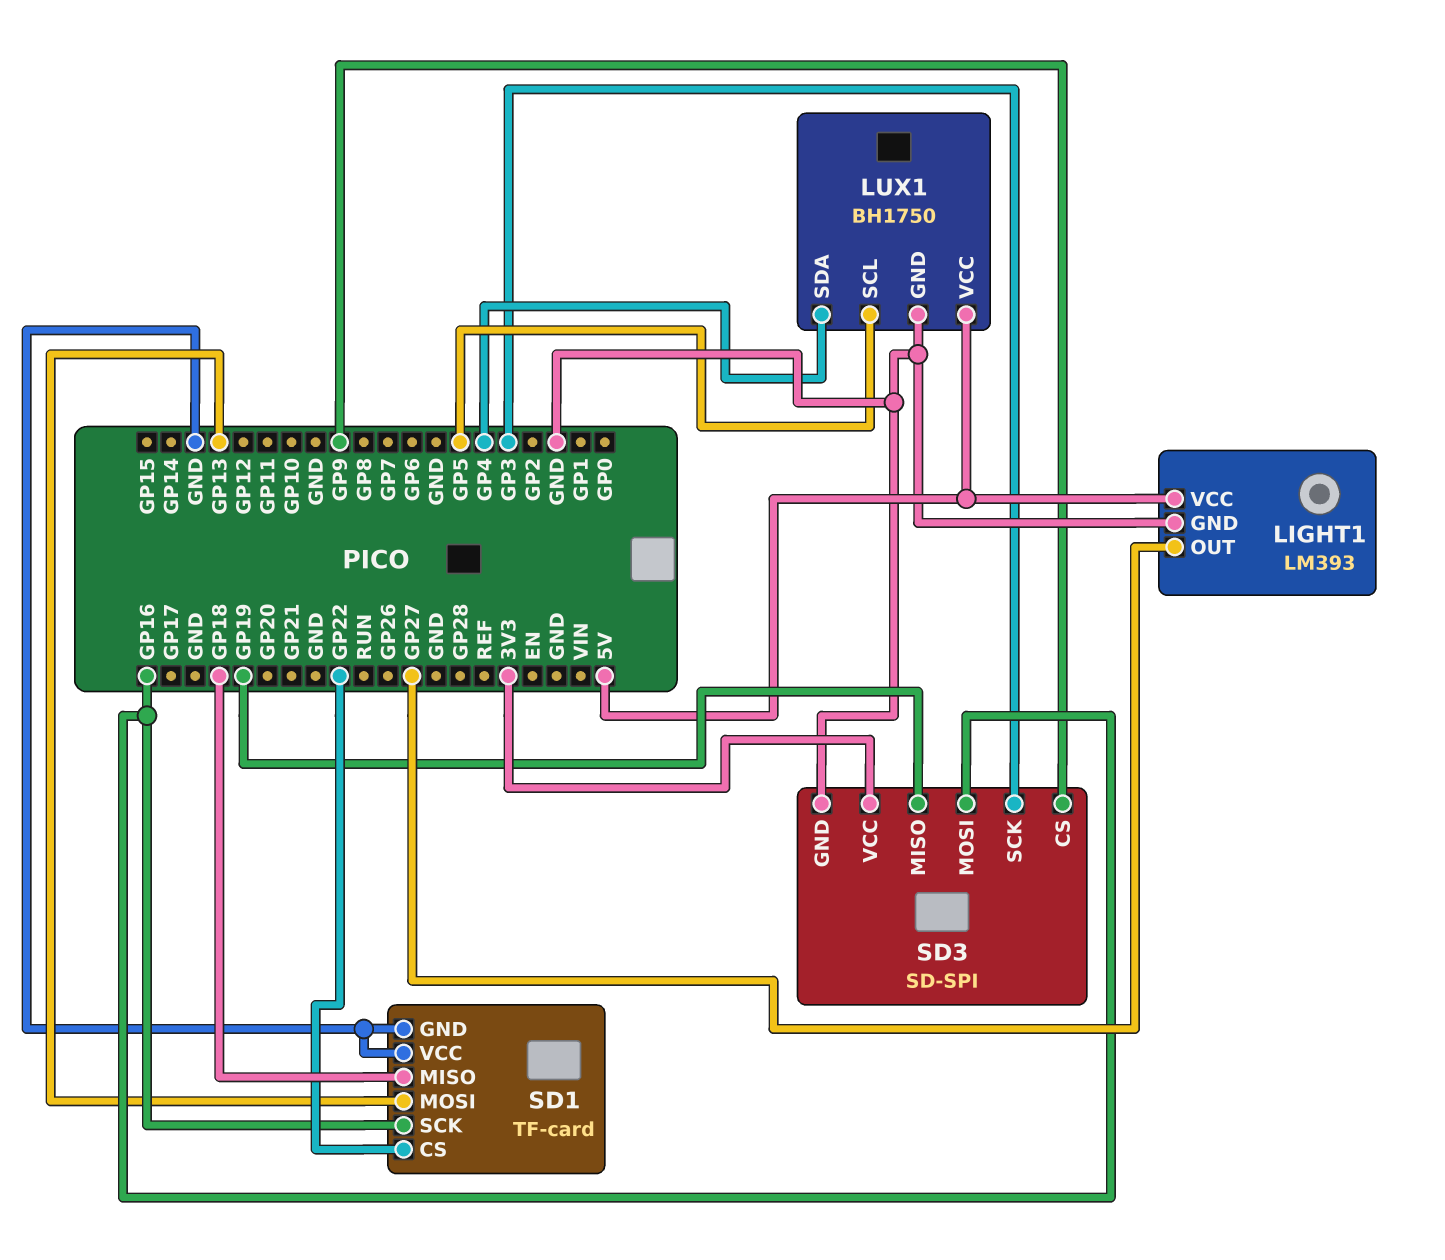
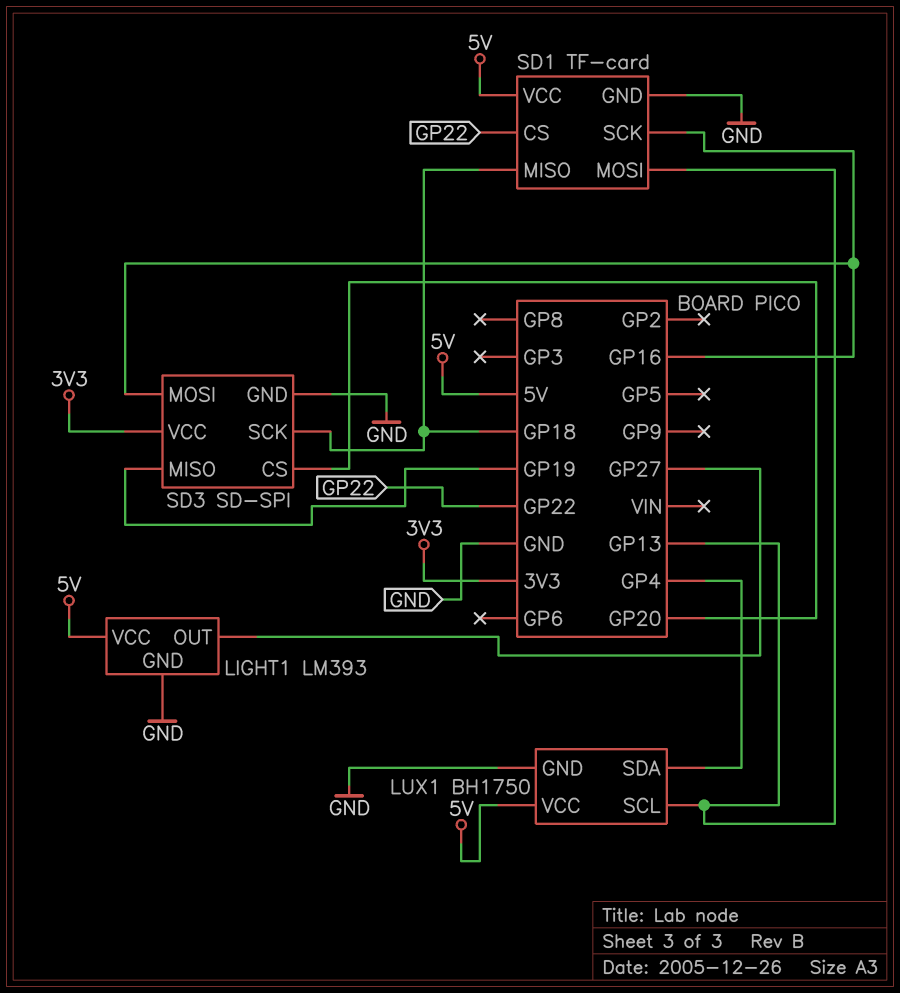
LUX1 pin SCL: GP5 -> GP13
SD1 pin VCC: GND -> 5V
SD3 pin CS: GP9 -> GP20
SD3 pin SCK: GP3 -> GP18

